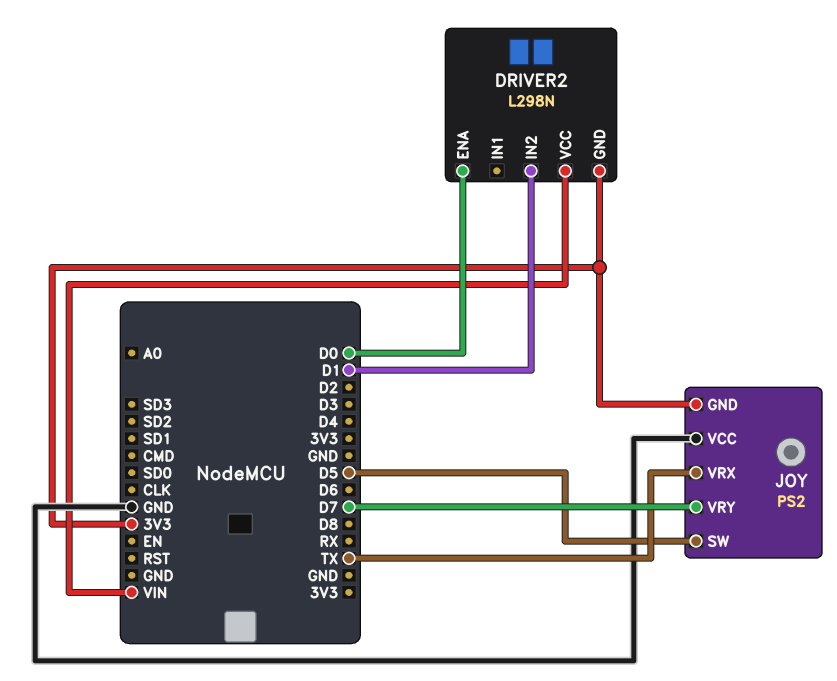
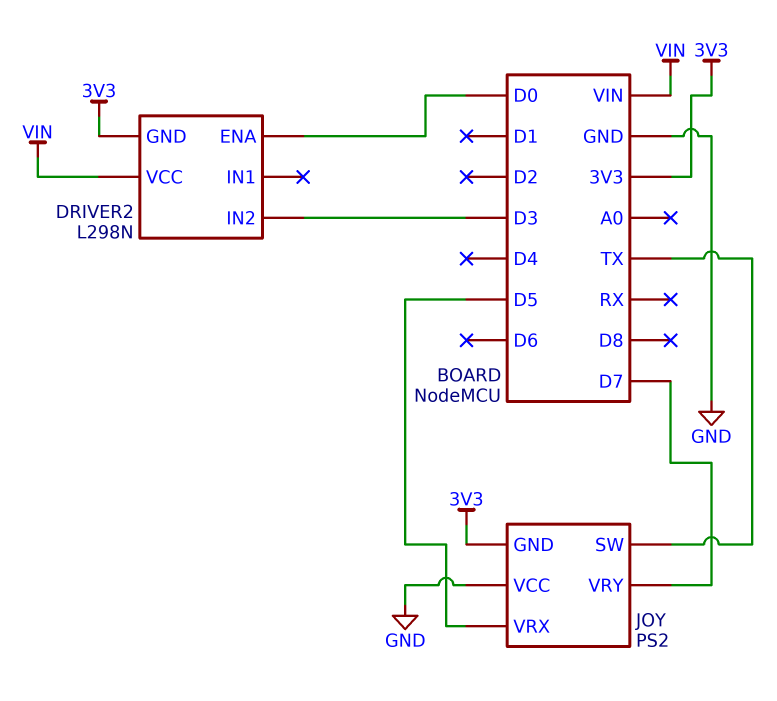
DRIVER2 pin IN2: D1 -> D3
JOY pin SW: D5 -> TX
JOY pin VRX: TX -> D5

